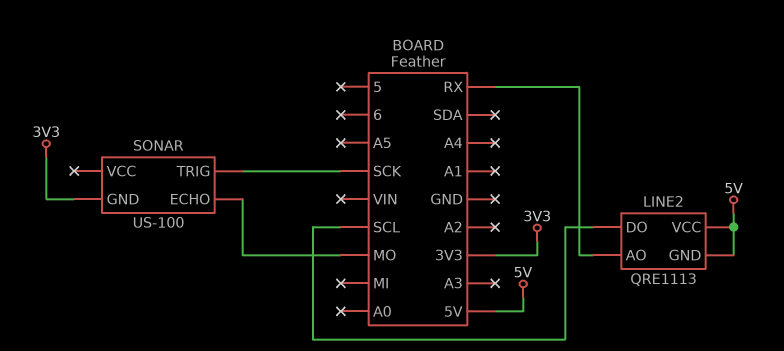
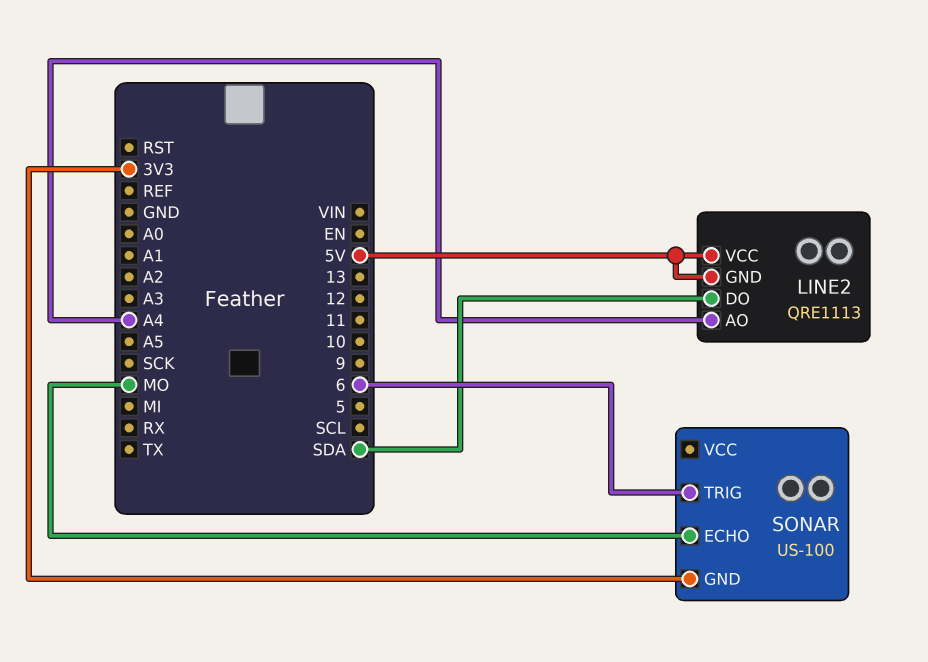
LINE2 pin AO: RX -> A4
LINE2 pin DO: SCL -> SDA
SONAR pin TRIG: SCK -> 6

